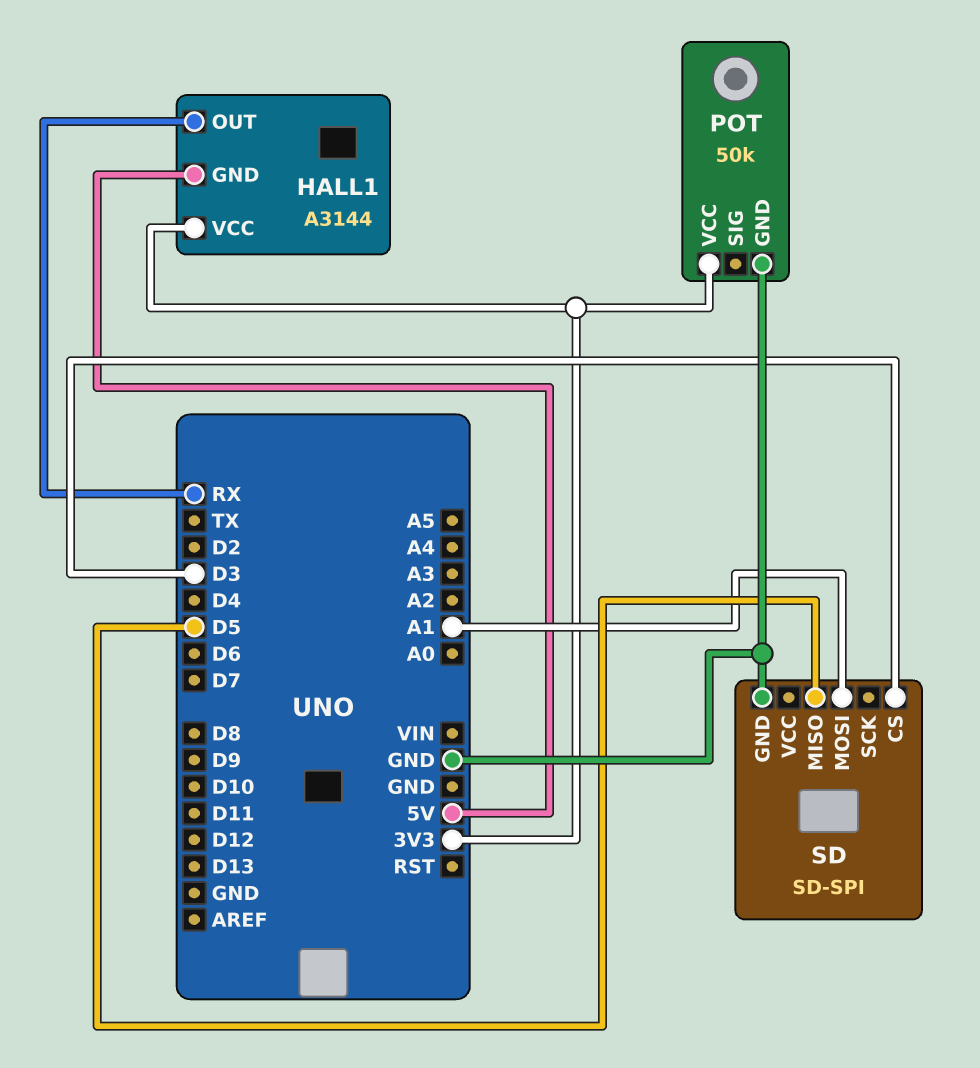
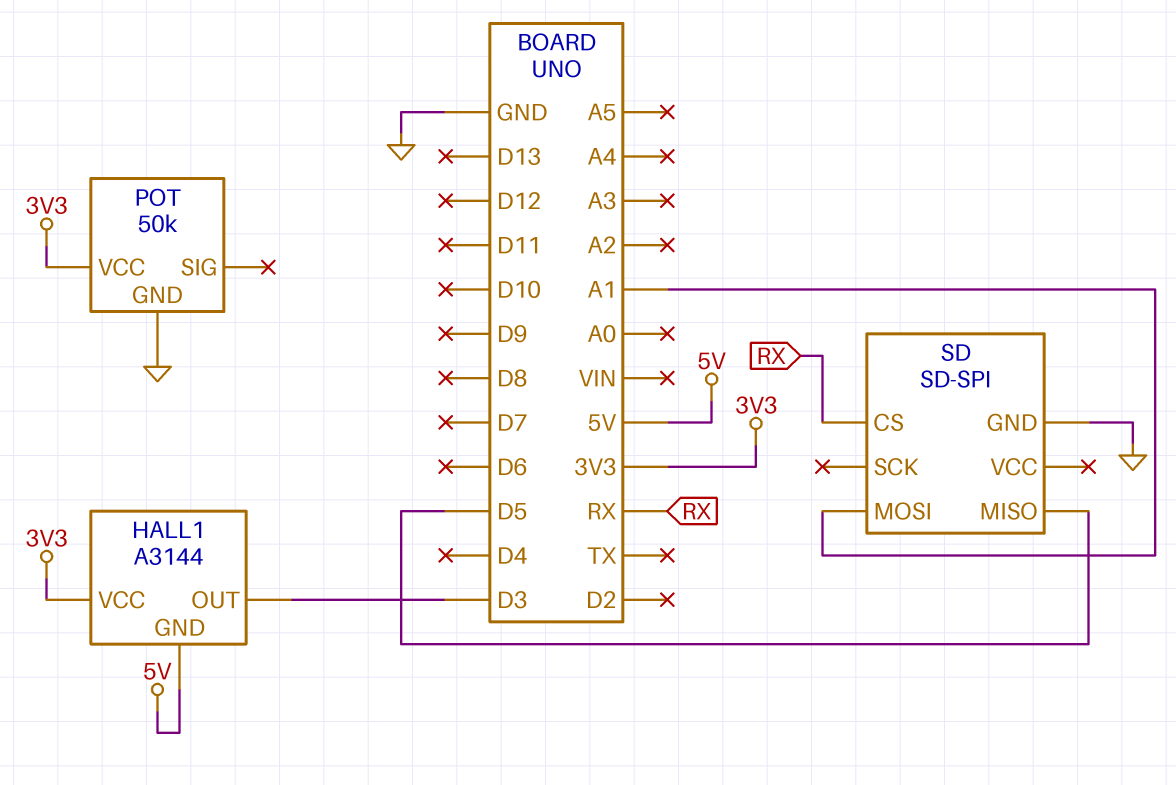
HALL1 pin OUT: RX -> D3
SD pin CS: D3 -> RX

